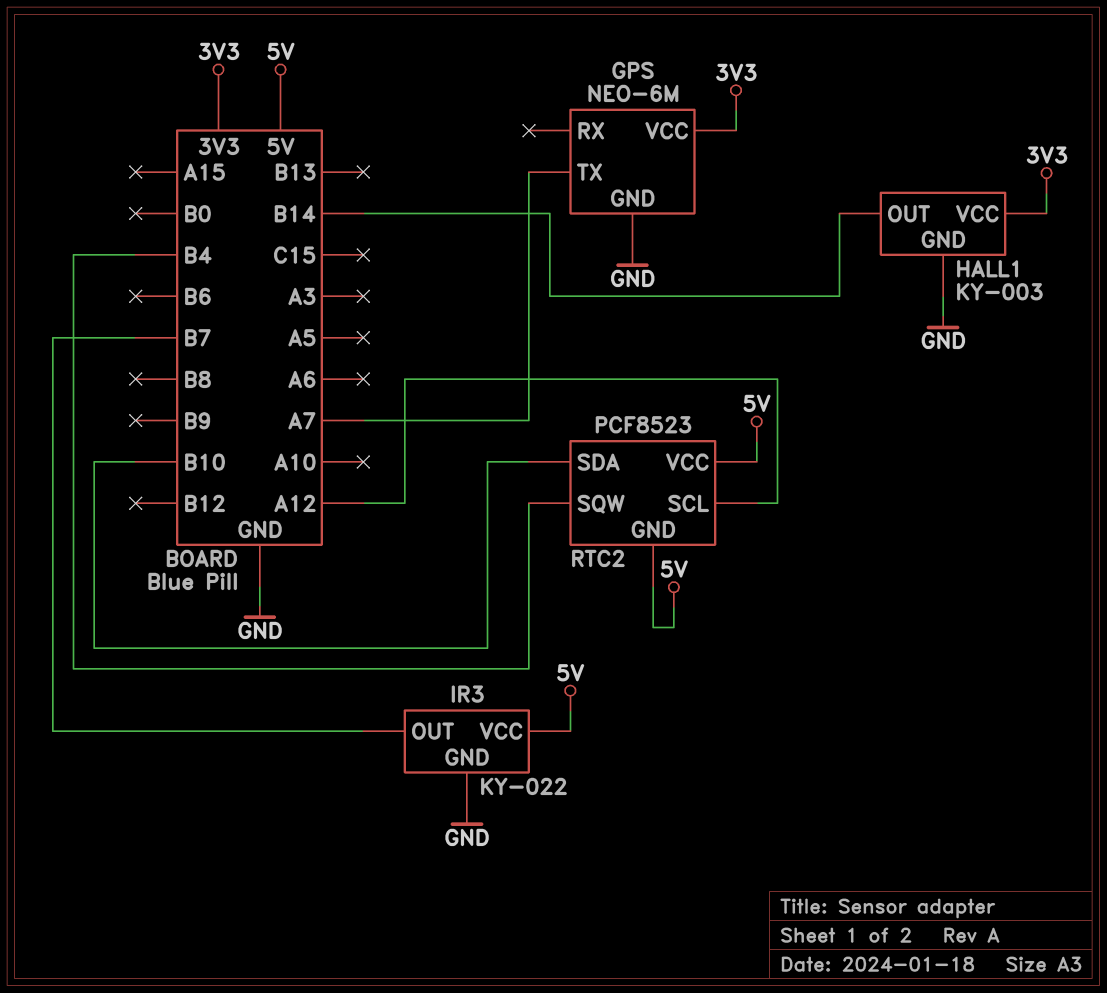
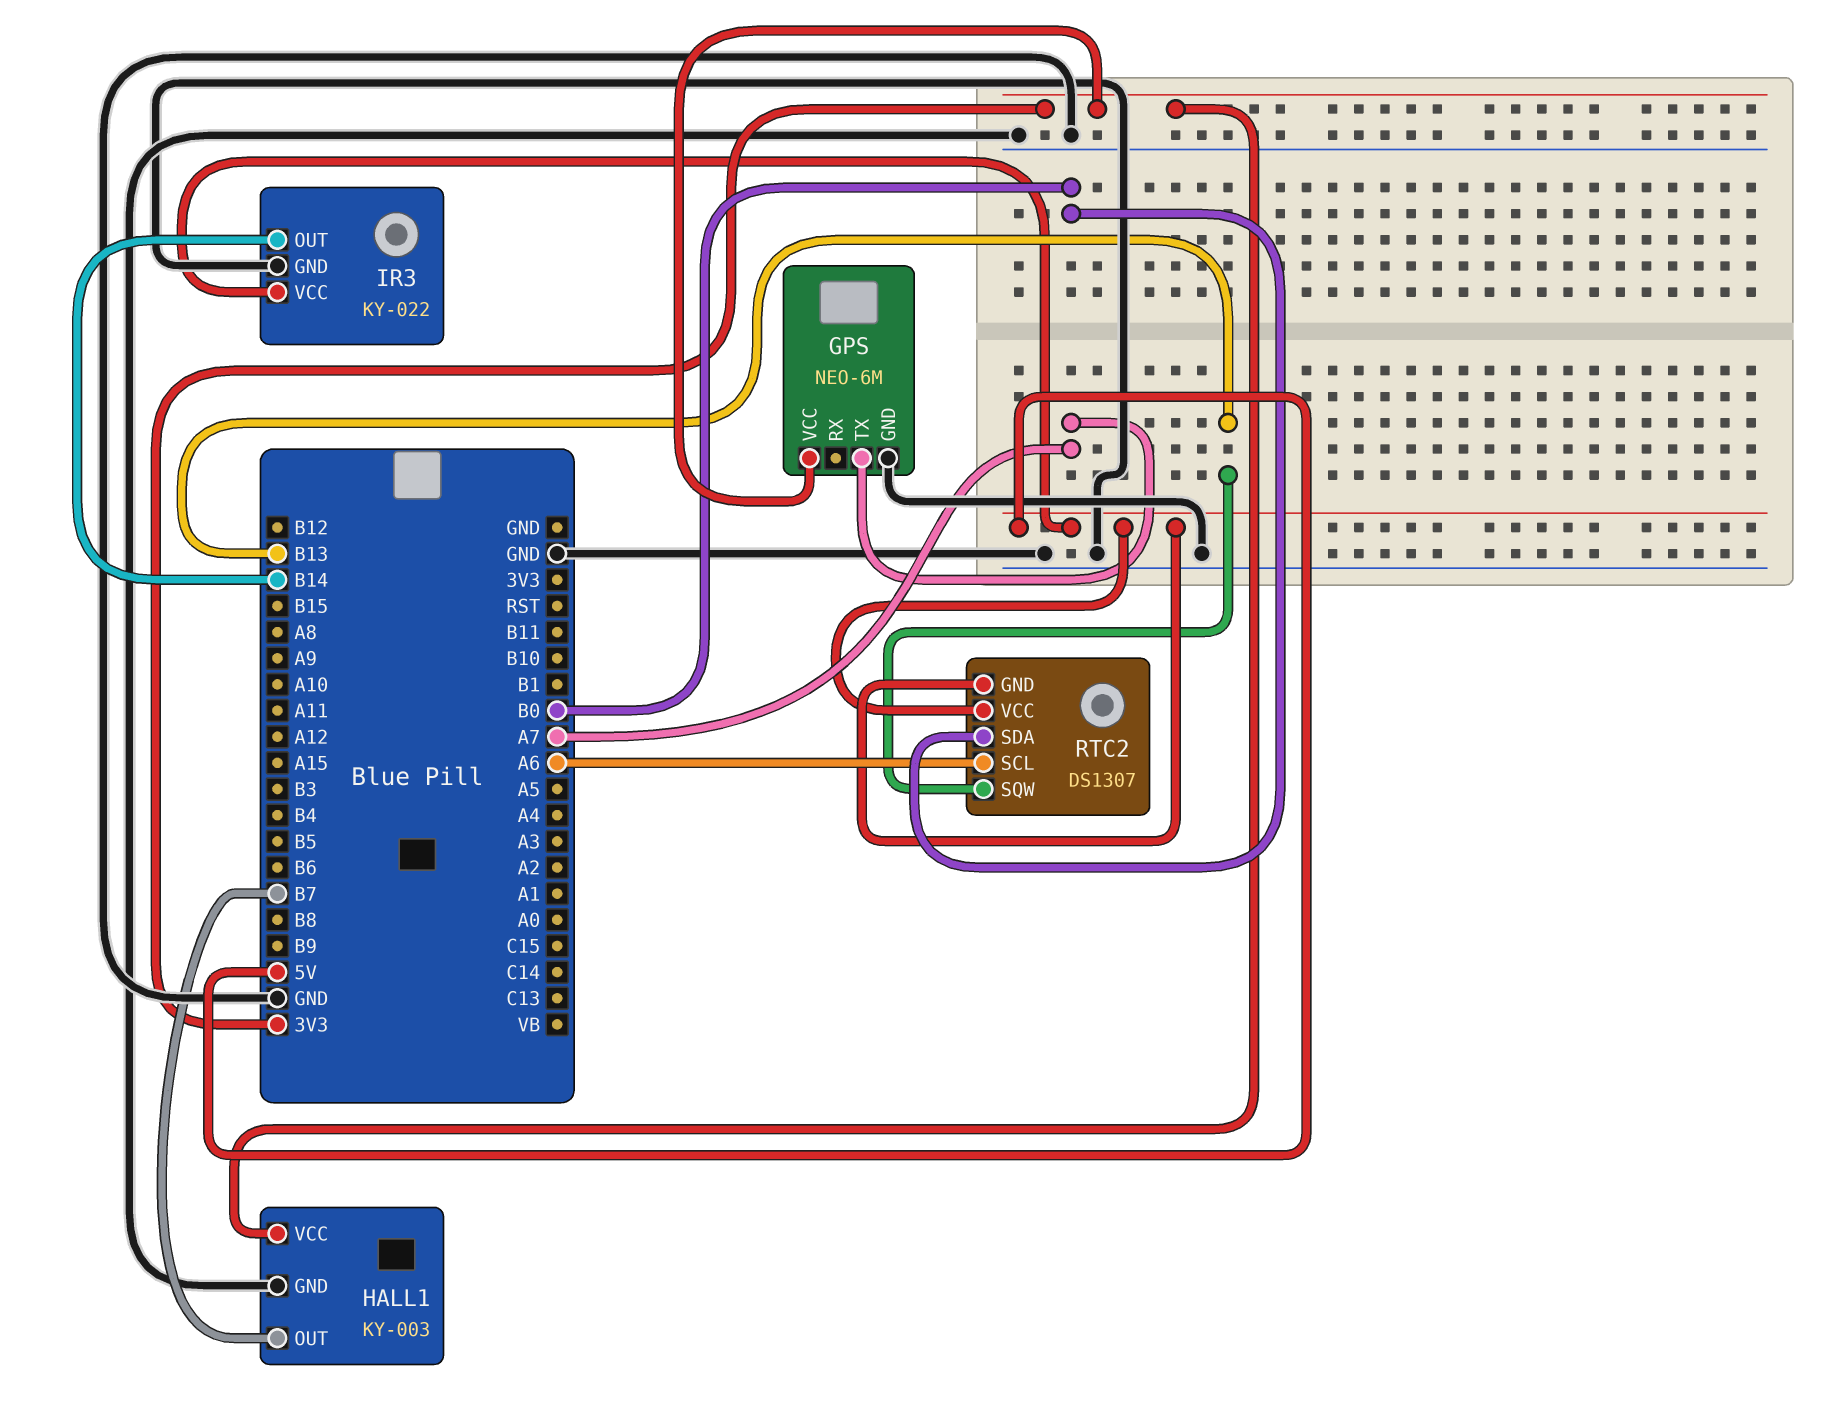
HALL1 pin OUT: B14 -> B7
IR3 pin OUT: B7 -> B14
RTC2: PCF8523 -> DS1307
RTC2 pin SCL: A12 -> A6
RTC2 pin SDA: B10 -> B0
RTC2 pin SQW: B4 -> B13

